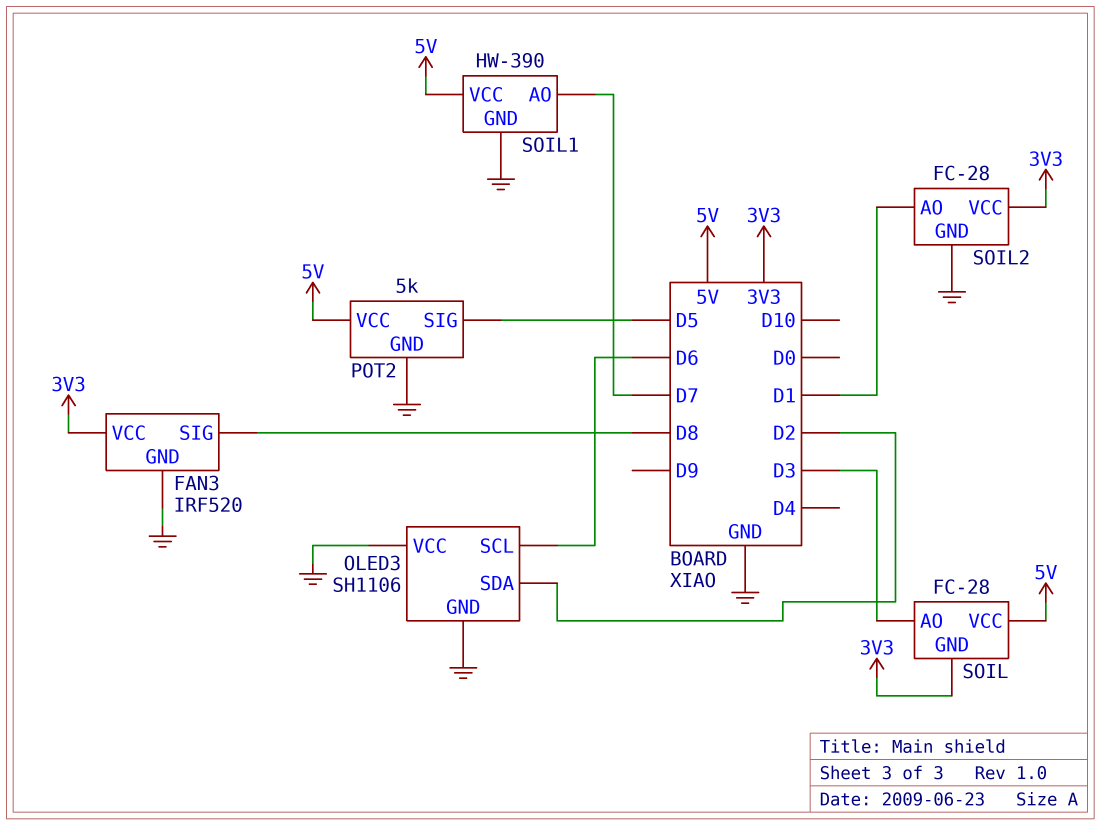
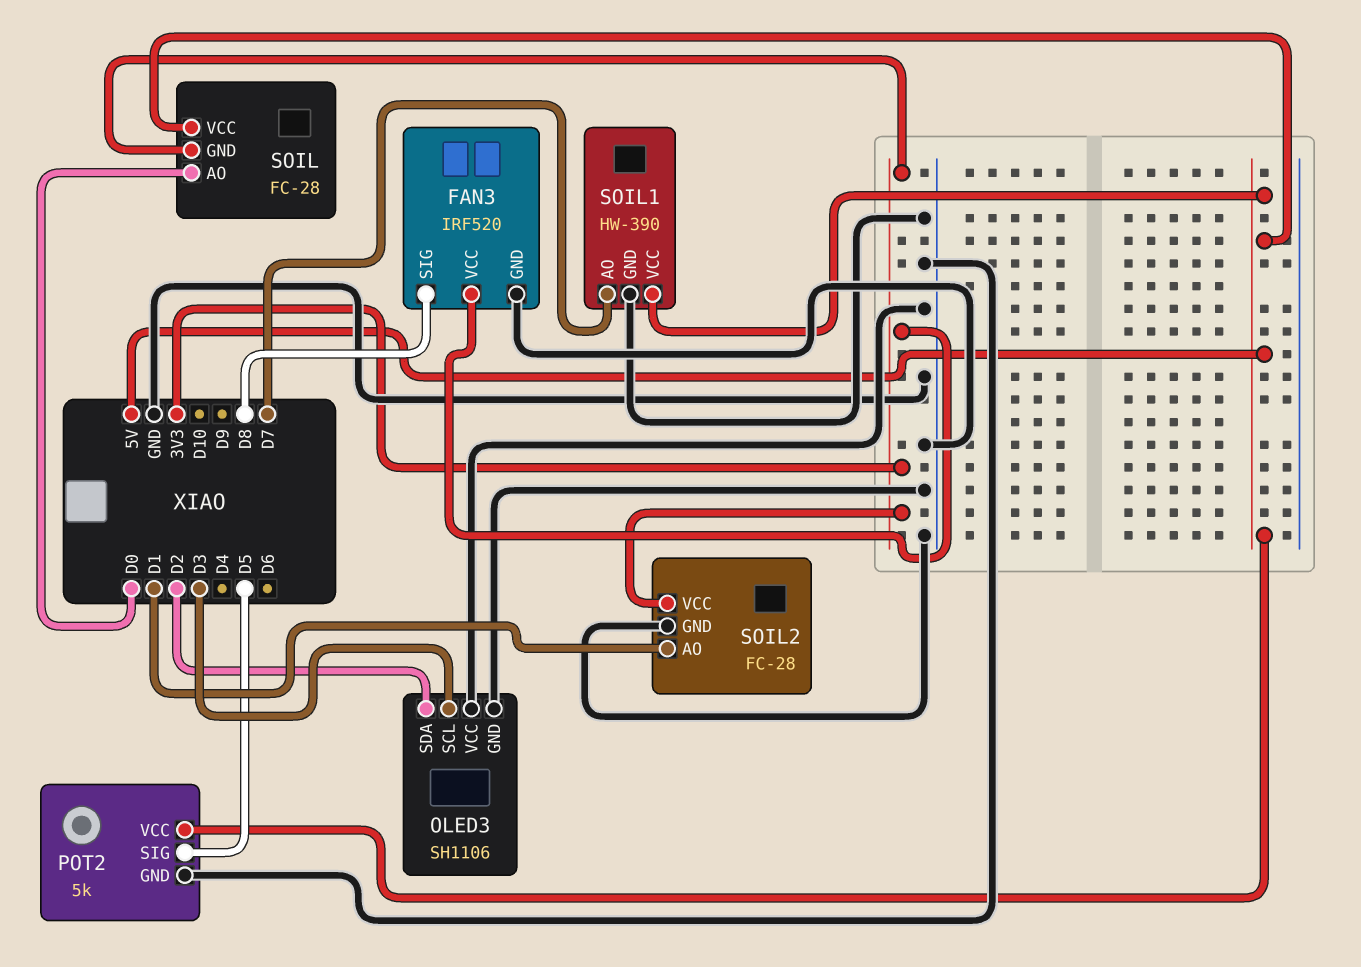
OLED3 pin SCL: D6 -> D3
SOIL pin AO: D3 -> D0

